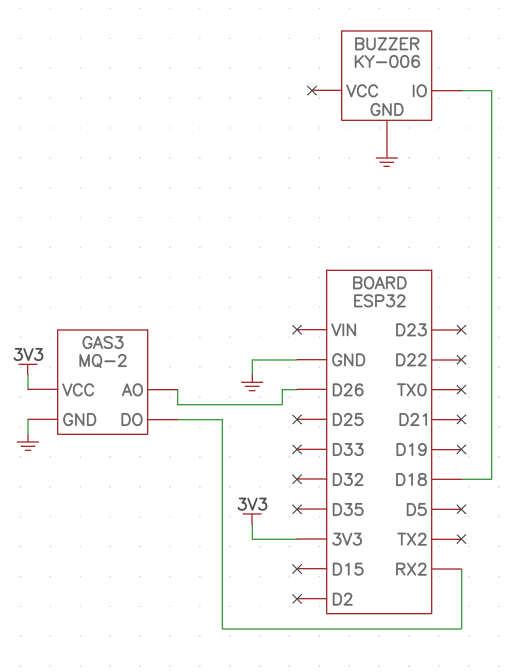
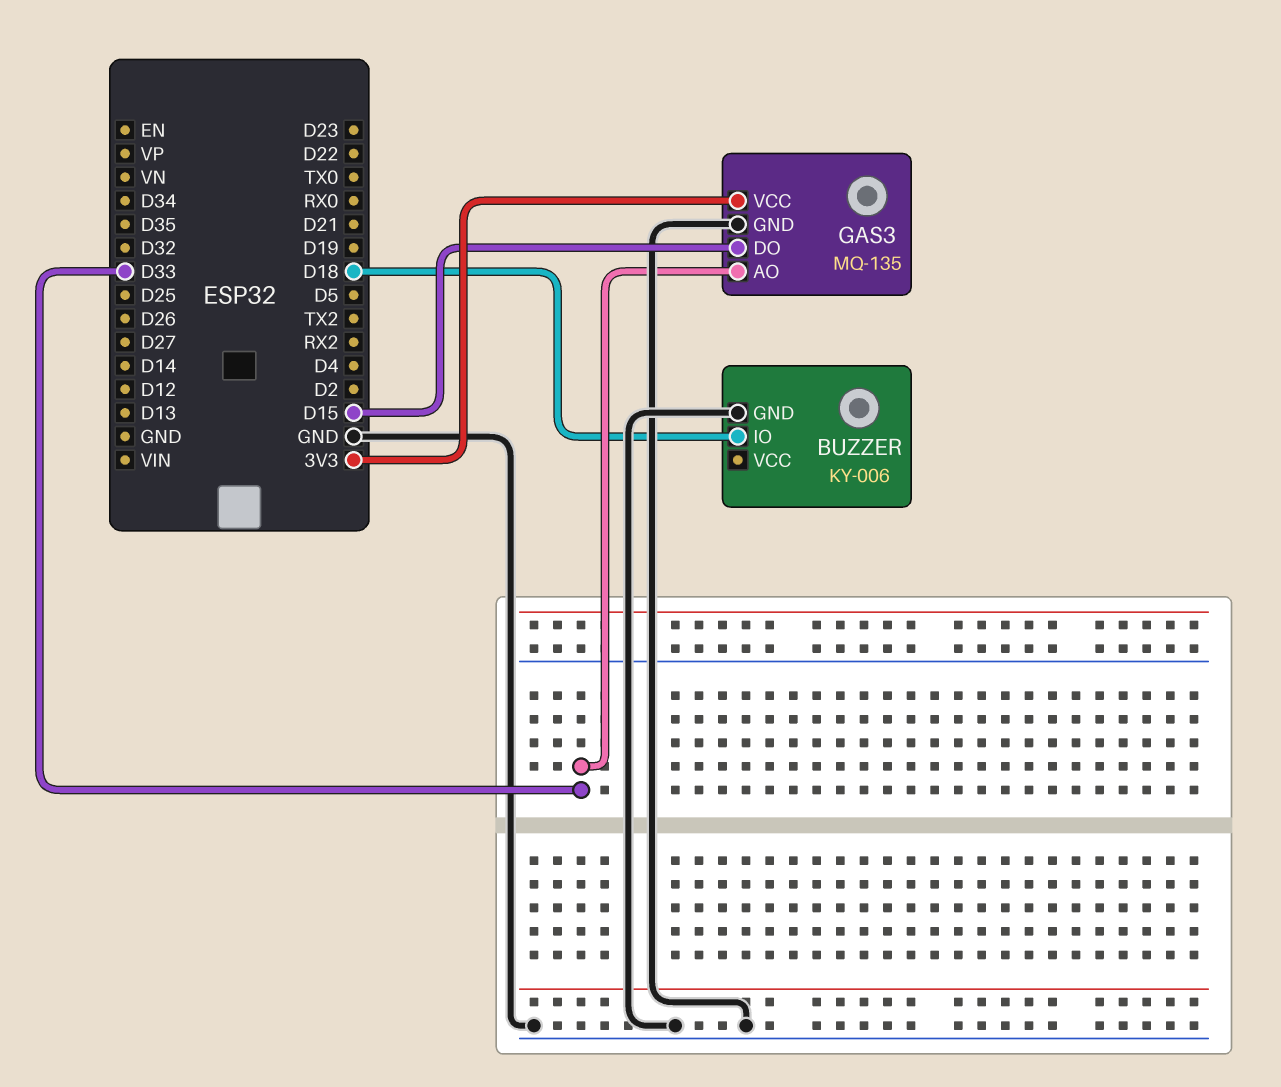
GAS3: MQ-2 -> MQ-135
GAS3 pin AO: D26 -> D33
GAS3 pin DO: RX2 -> D15

